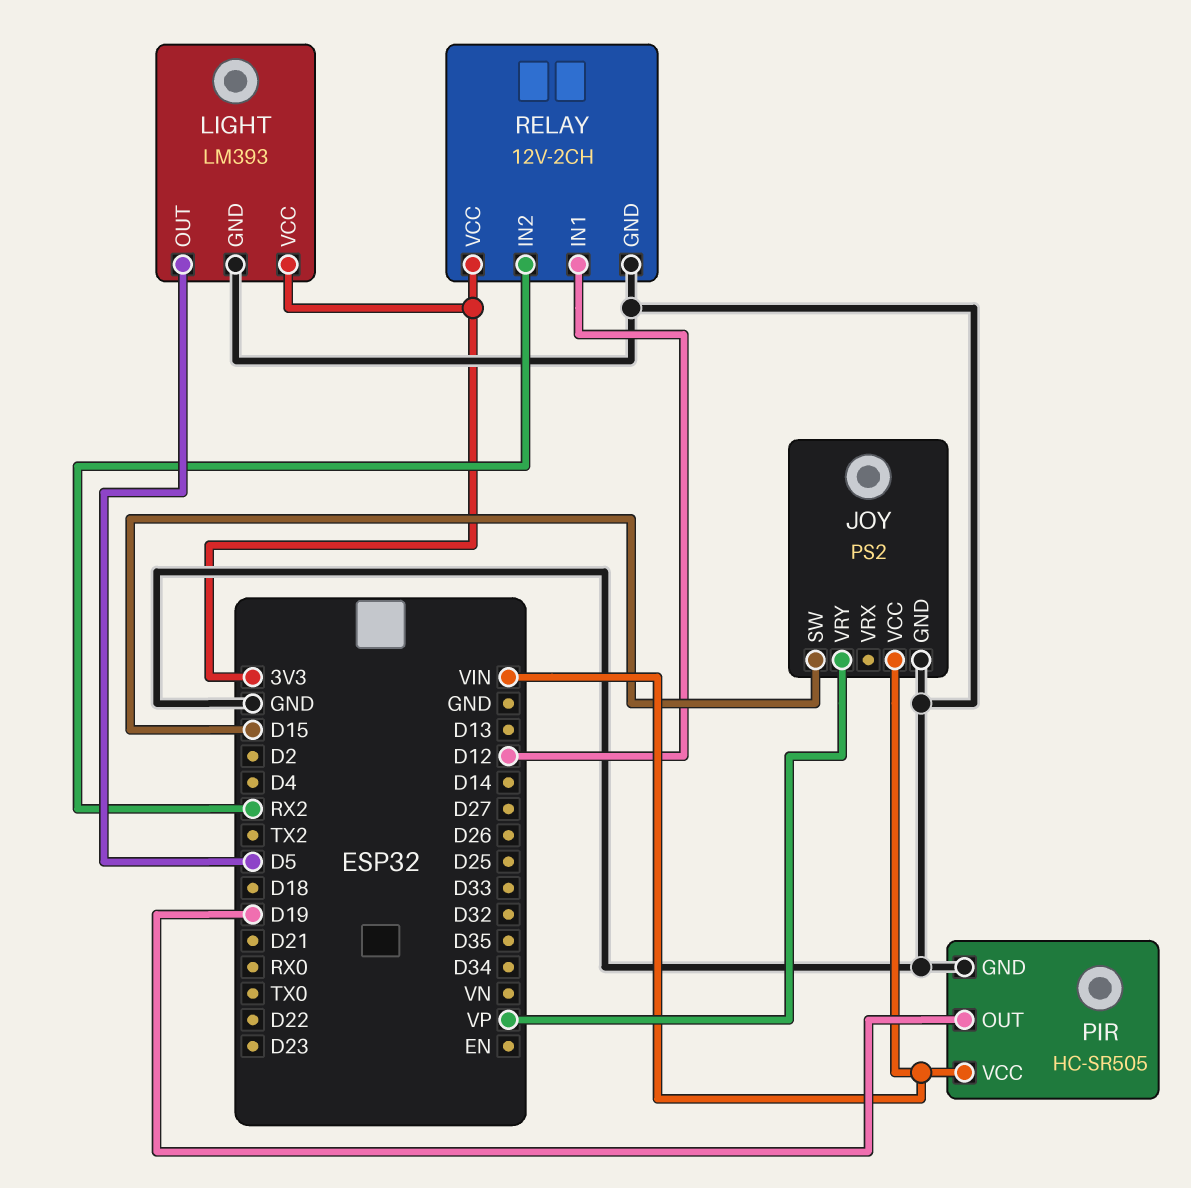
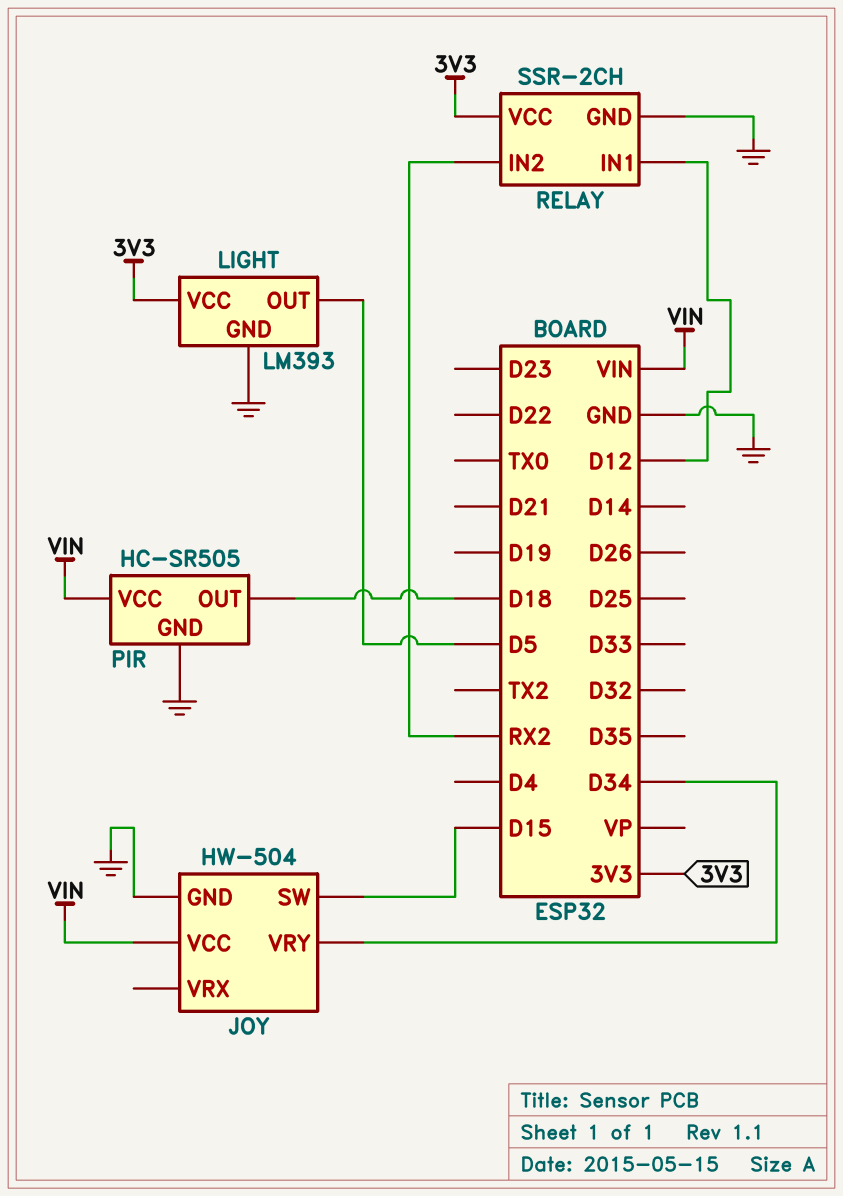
JOY: PS2 -> HW-504
JOY pin VRY: VP -> D34
PIR pin OUT: D19 -> D18
RELAY: 12V-2CH -> SSR-2CH

